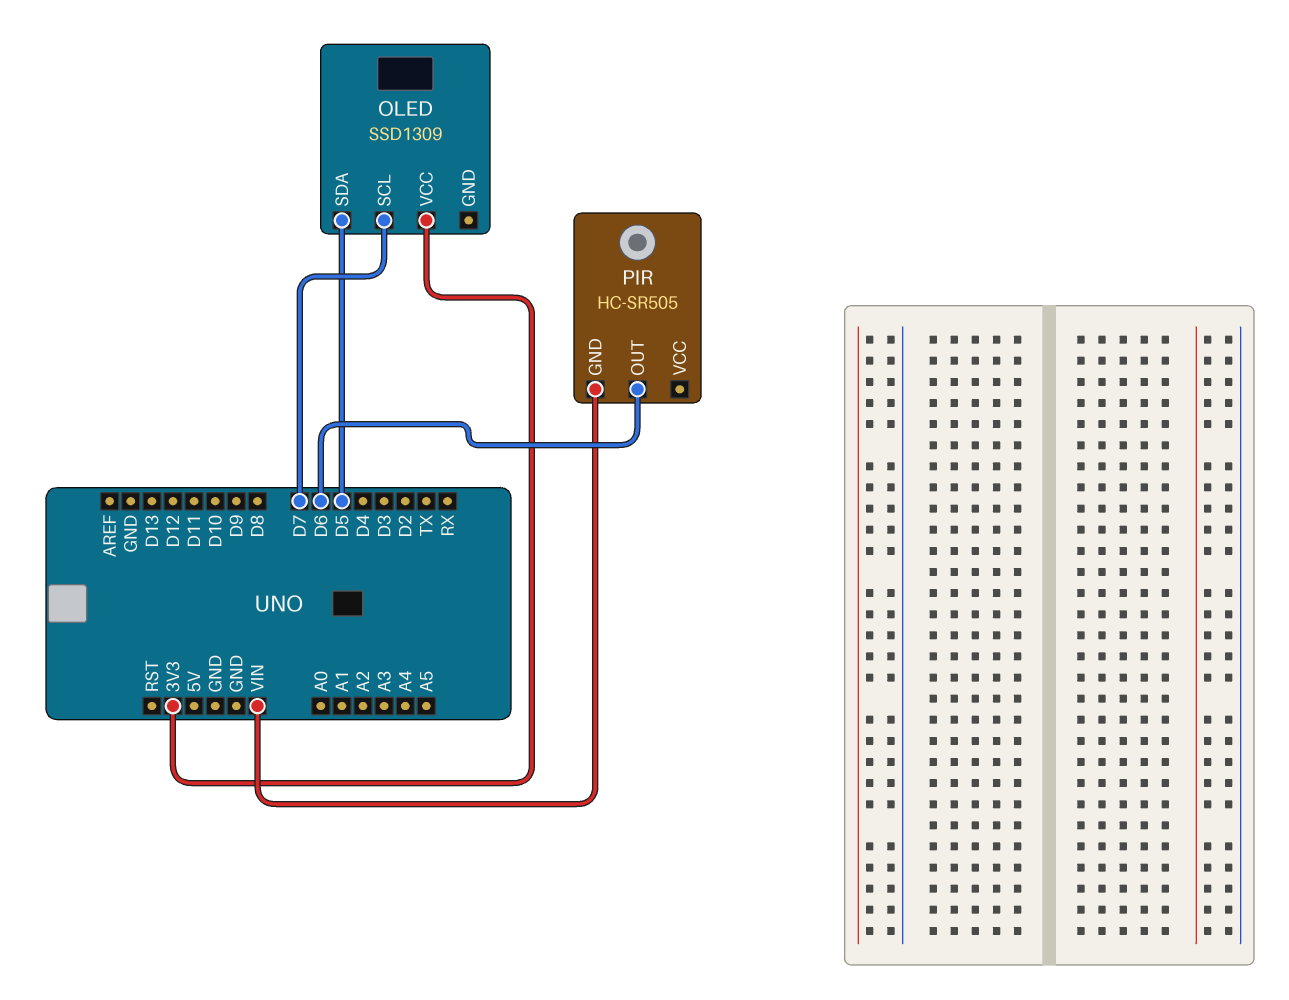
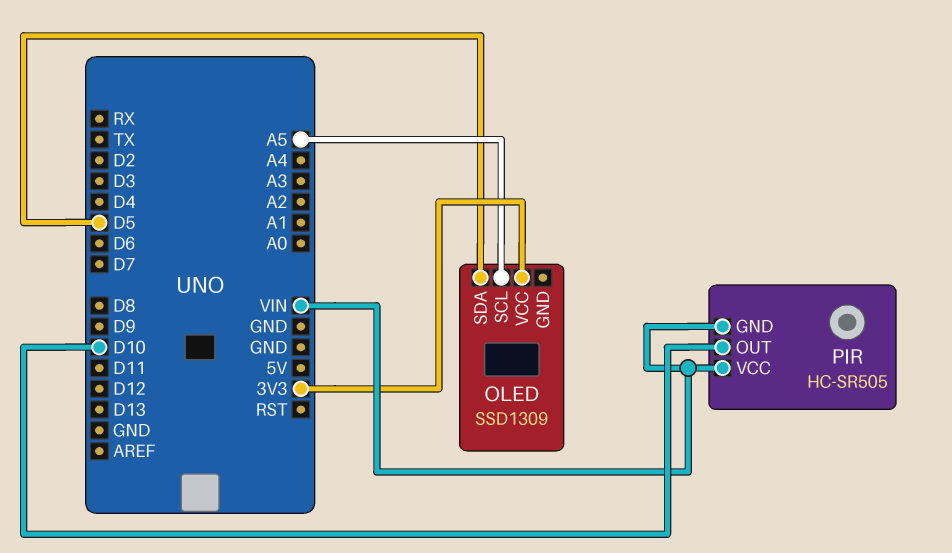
OLED pin SCL: D7 -> A5
PIR pin OUT: D6 -> D10
PIR pin VCC: none -> VIN

